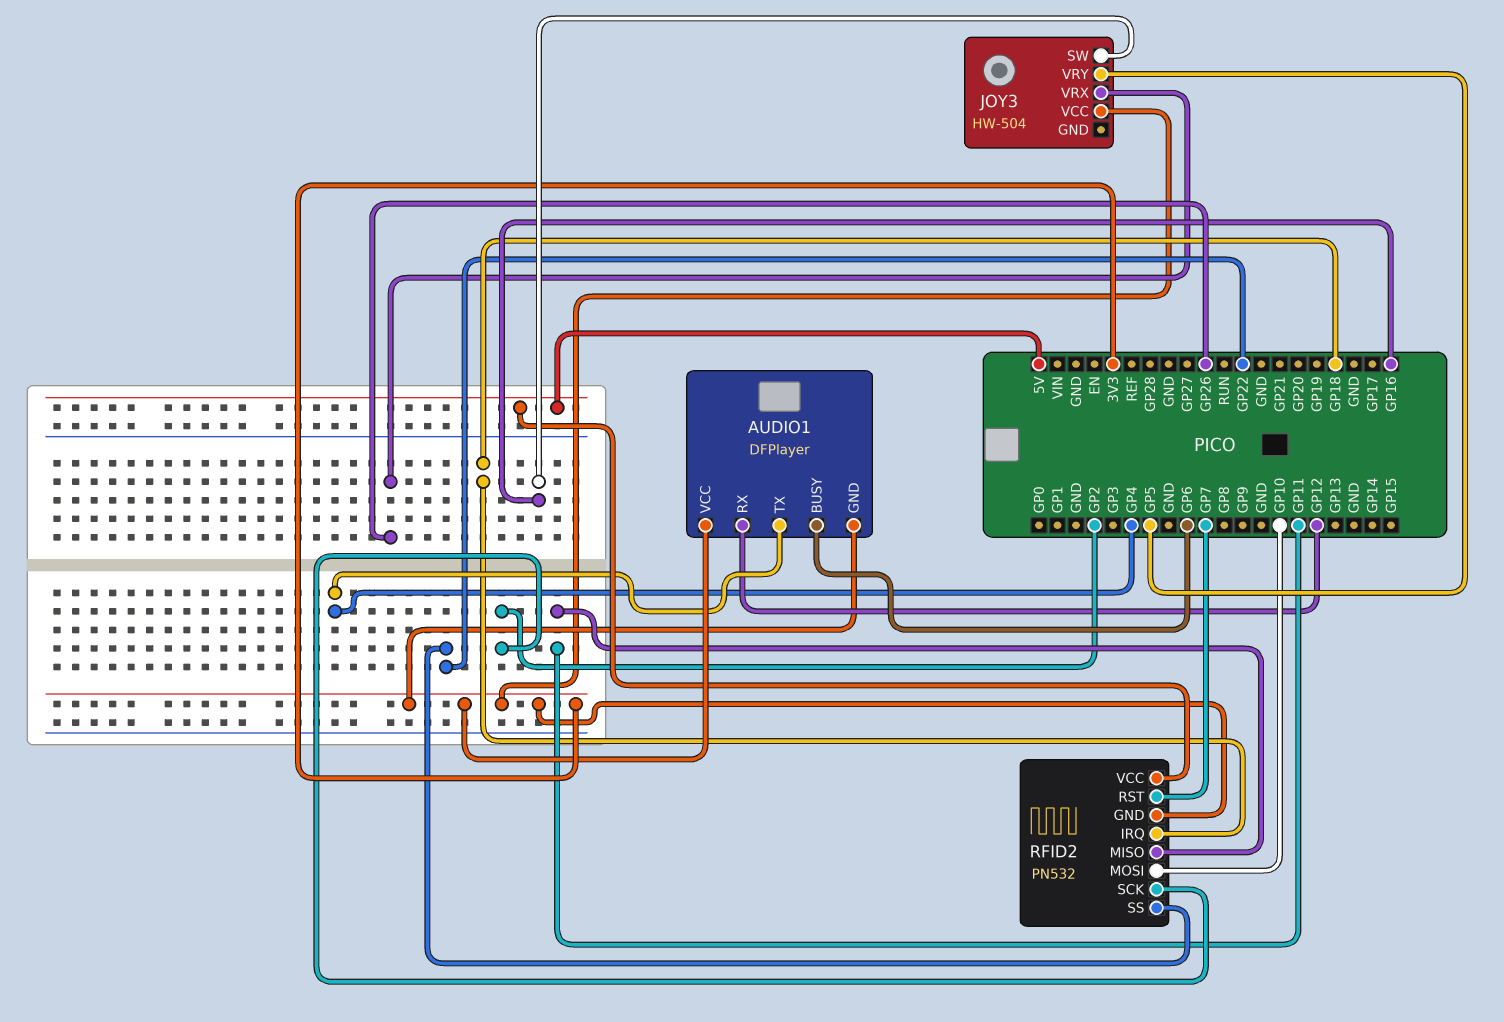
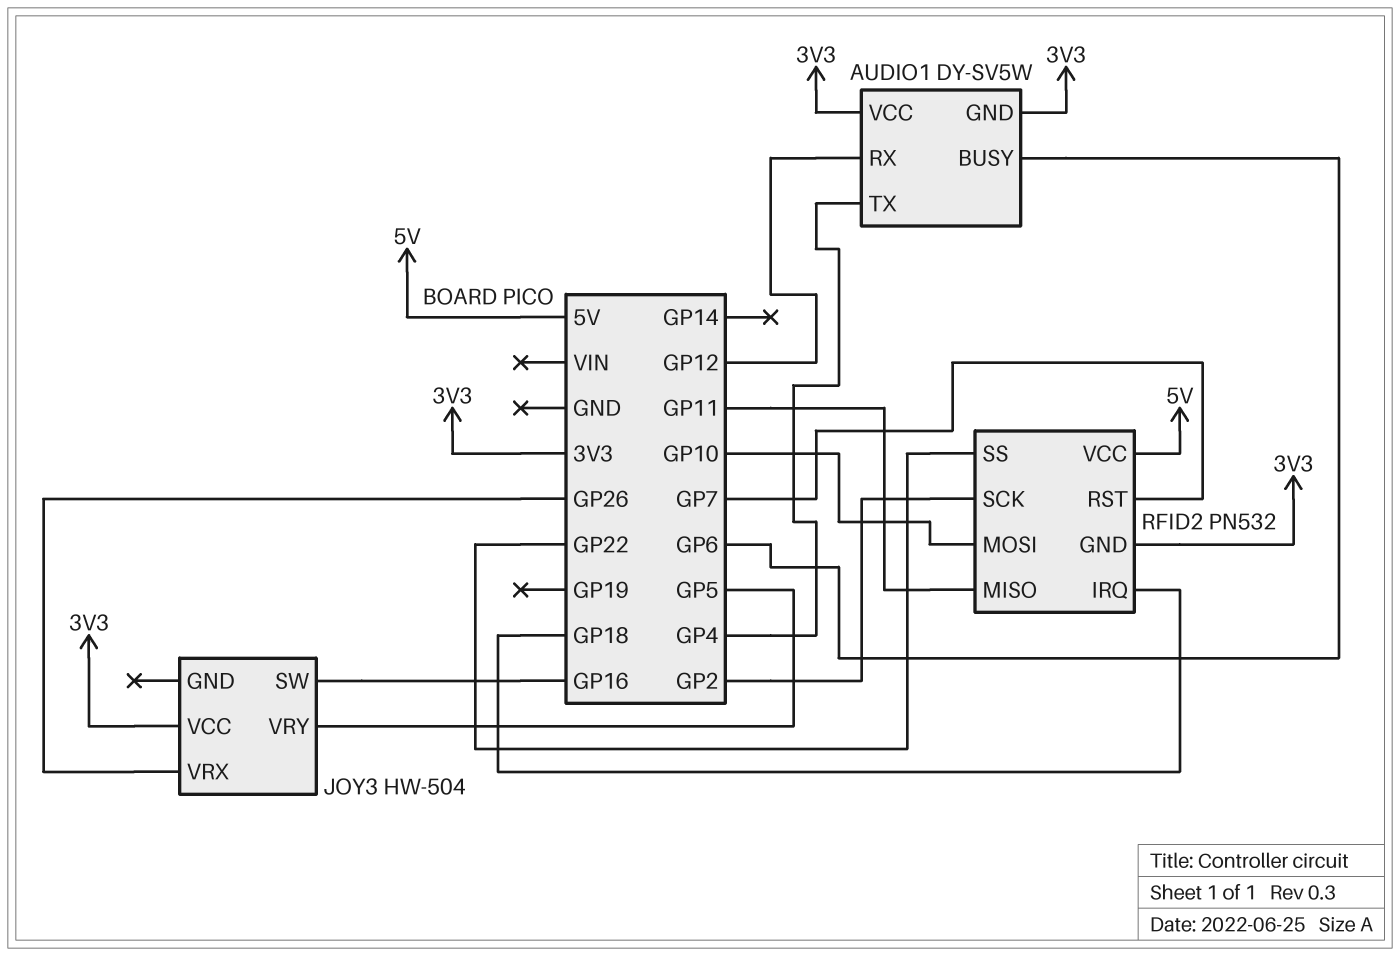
AUDIO1: DFPlayer -> DY-SV5W

